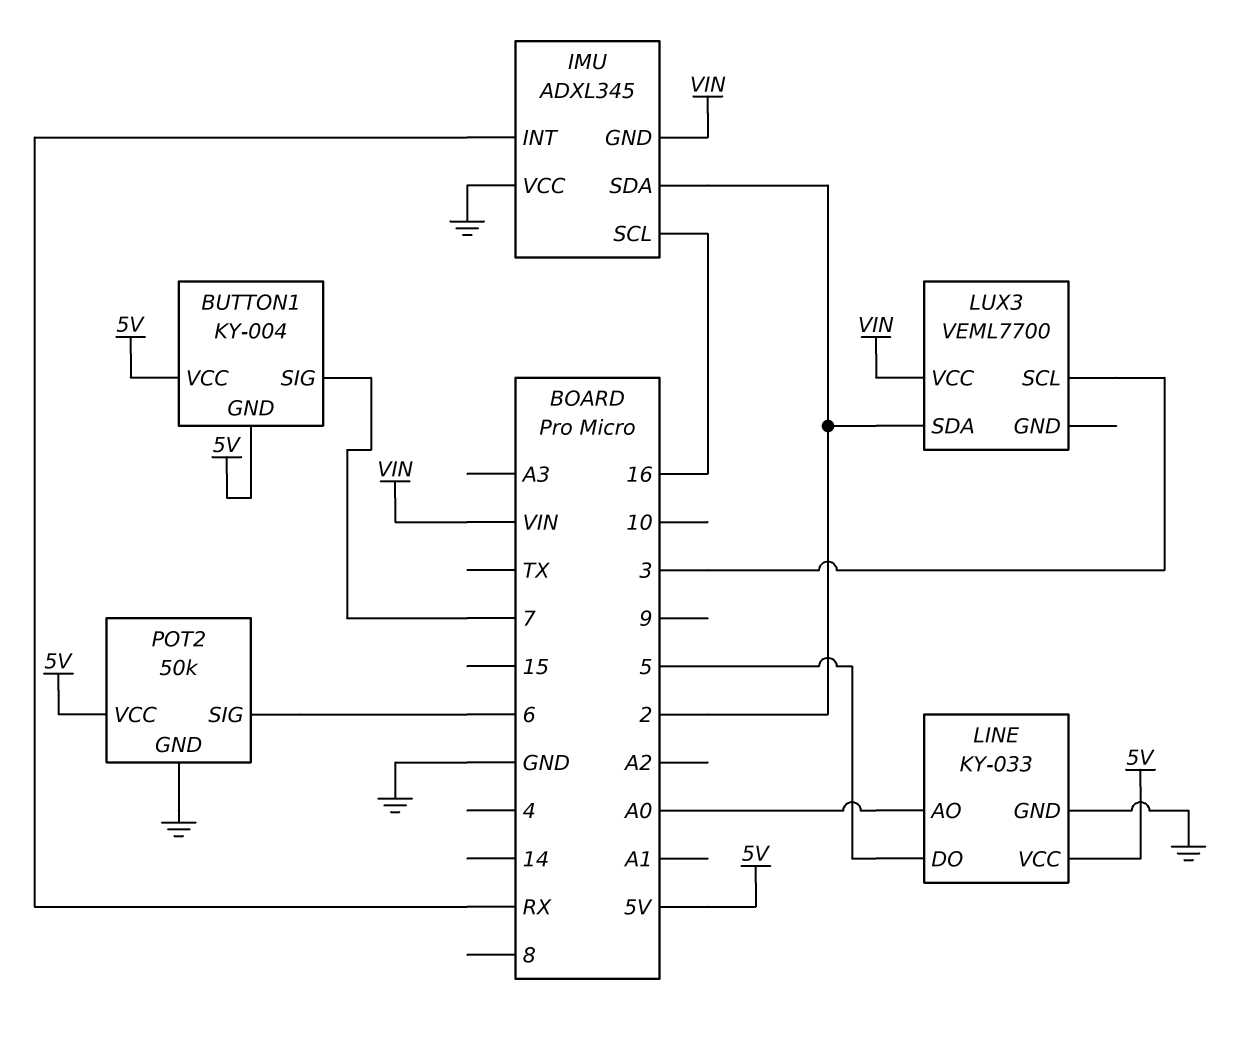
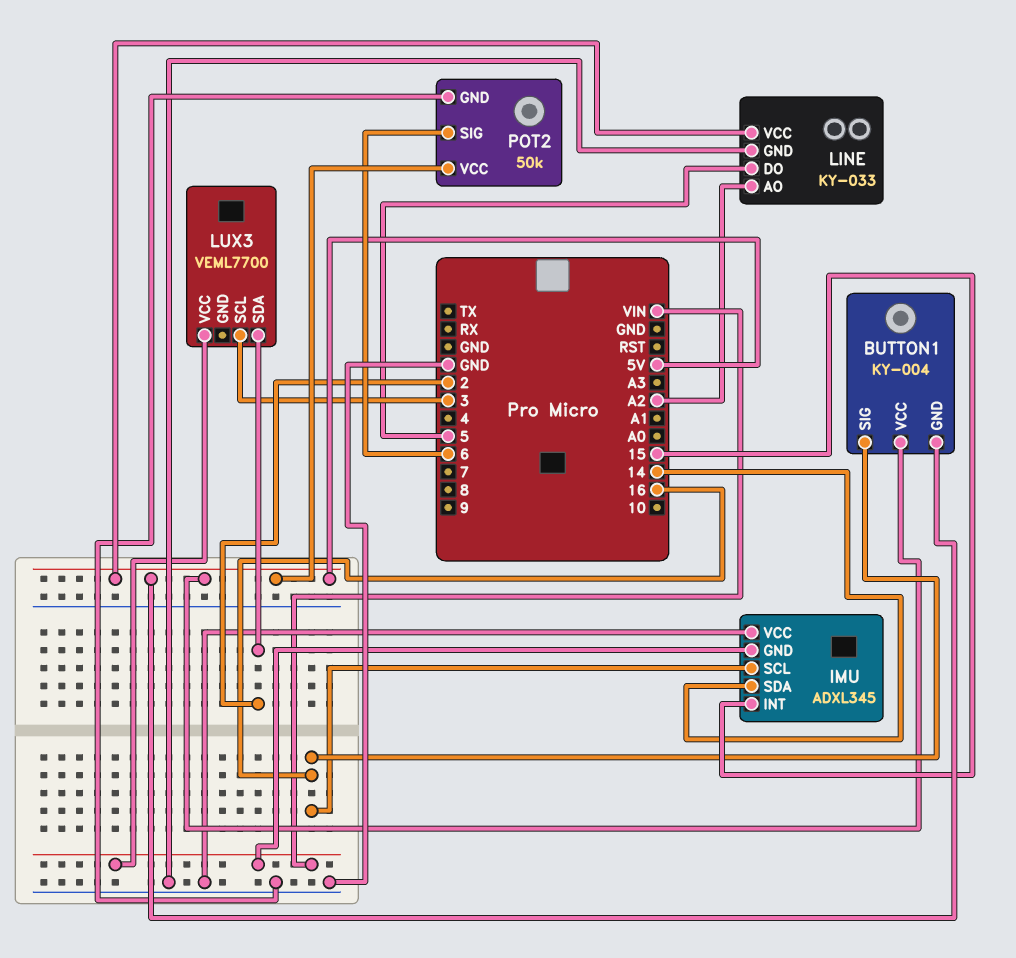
BUTTON1 pin SIG: 7 -> 16
IMU pin INT: RX -> 15
IMU pin SDA: 2 -> 14
LINE pin AO: A0 -> A2

